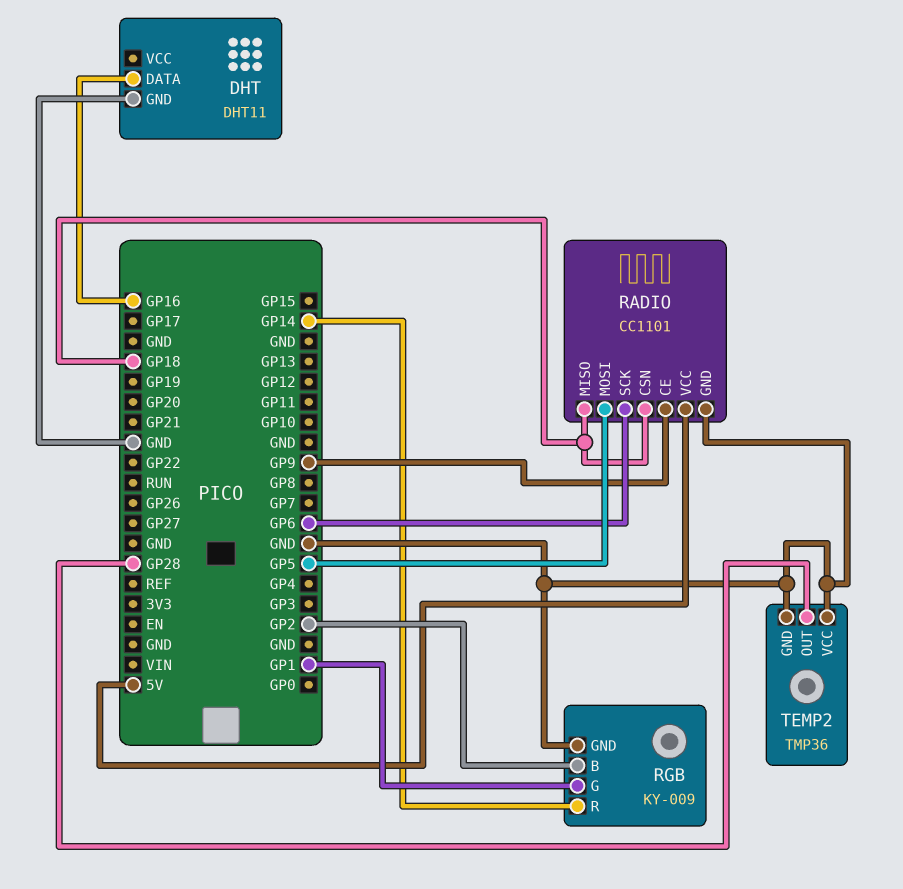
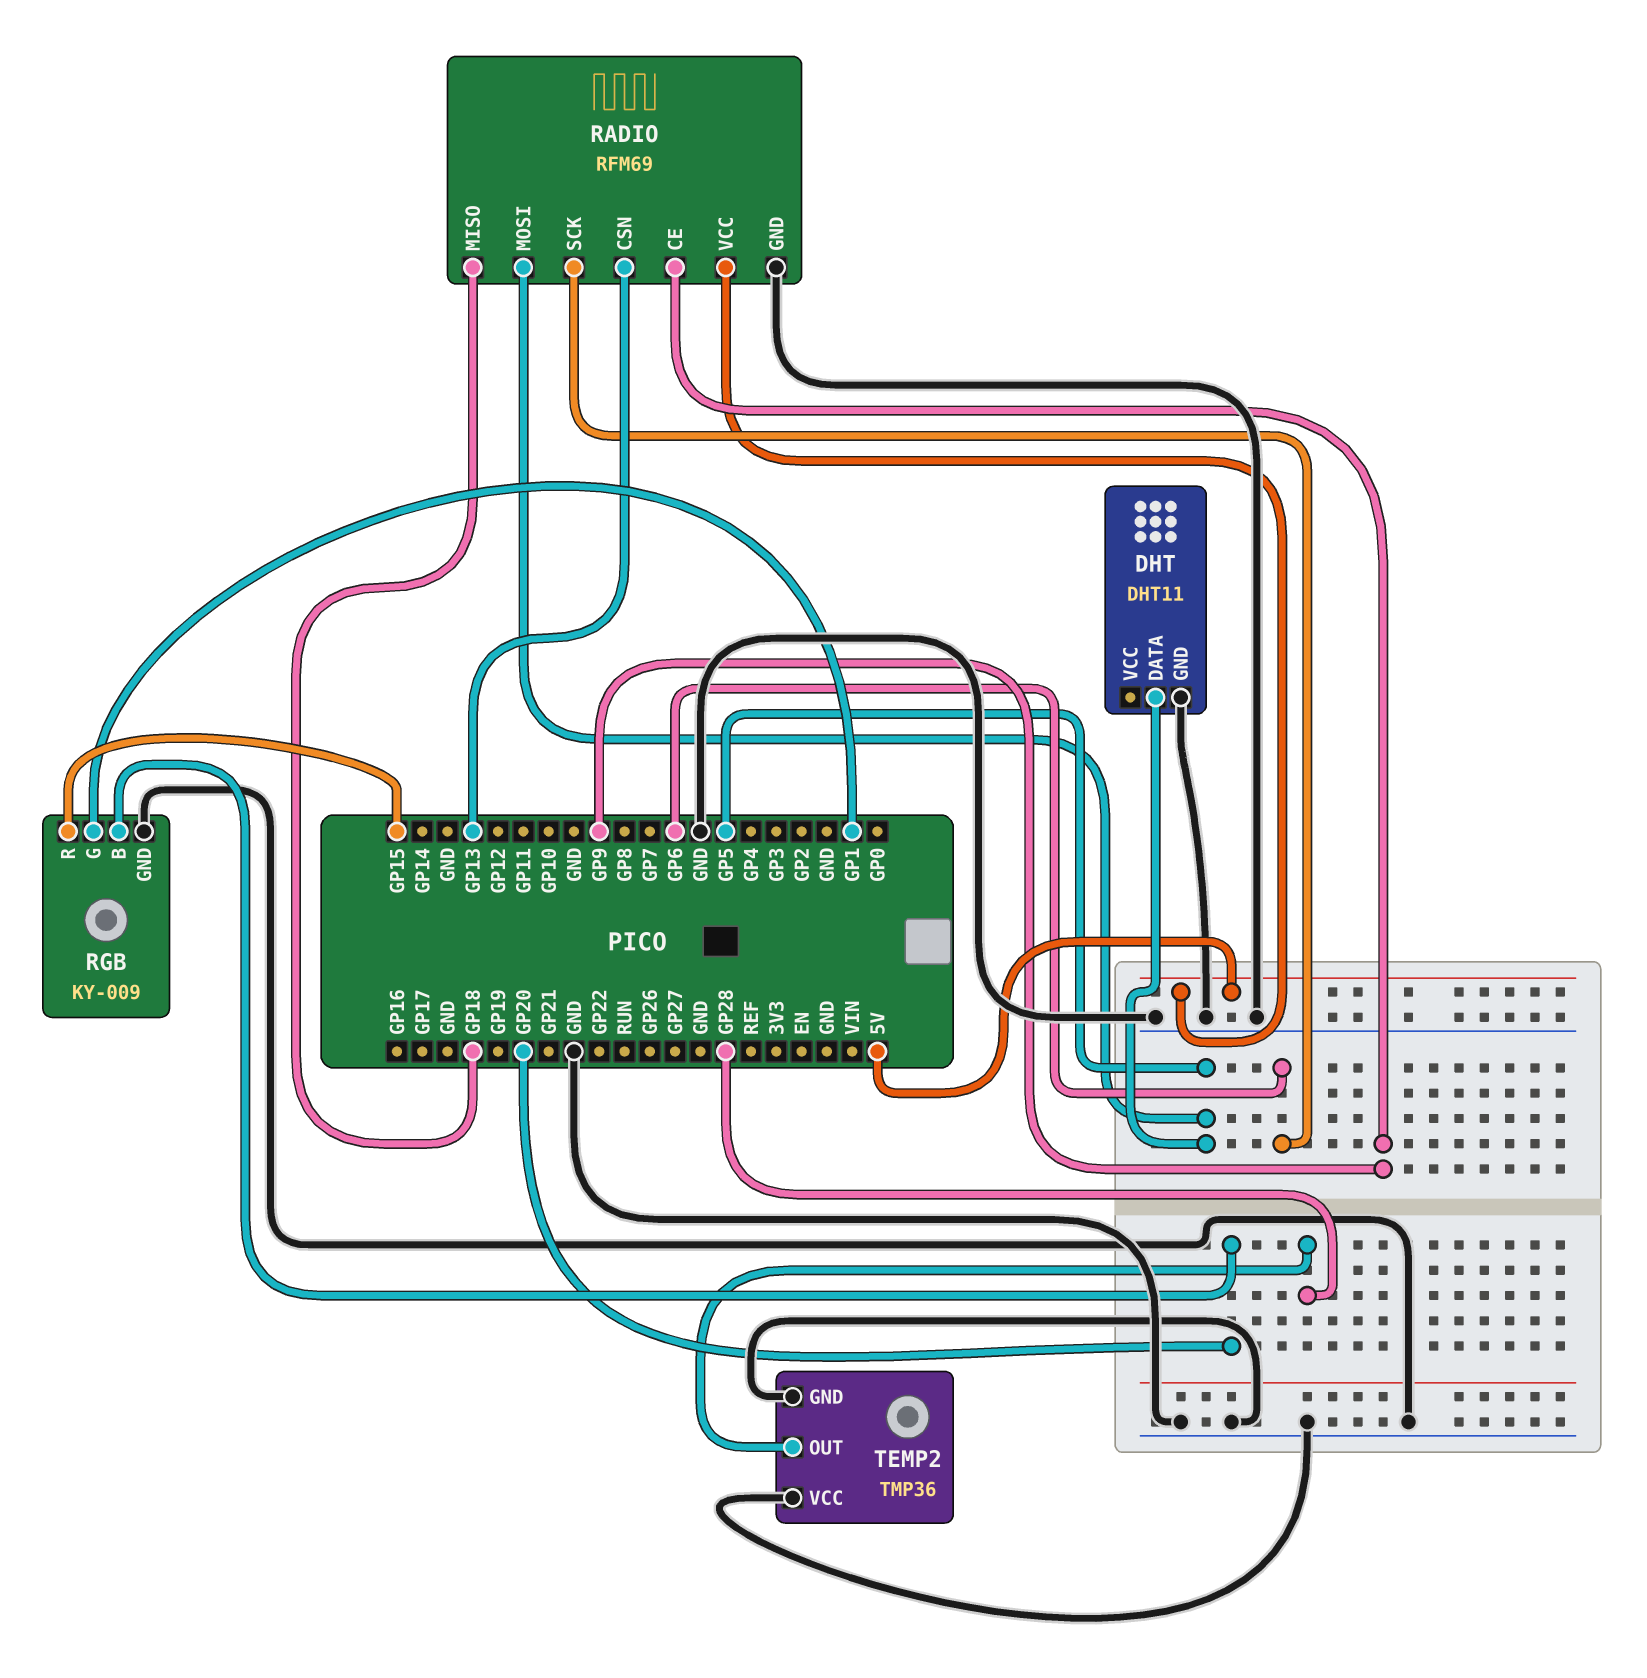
DHT pin DATA: GP16 -> GP5
RADIO: CC1101 -> RFM69
RADIO pin CSN: GP18 -> GP13
RGB pin B: GP2 -> GP20
RGB pin R: GP14 -> GP15

